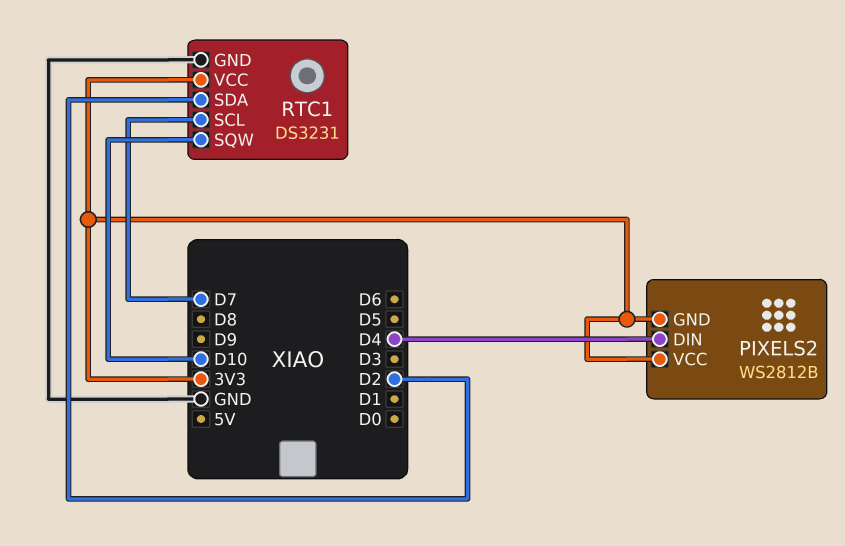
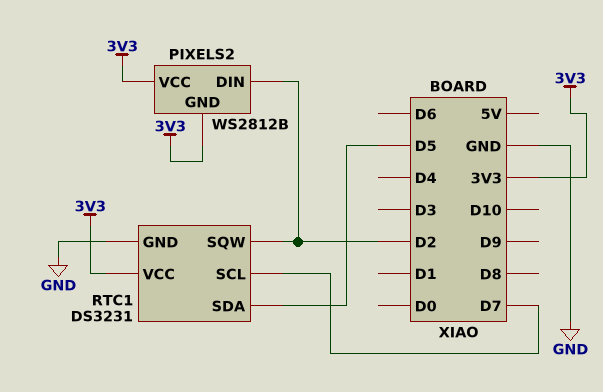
PIXELS2 pin DIN: D4 -> D2
RTC1 pin SDA: D2 -> D5
RTC1 pin SQW: D10 -> D2

